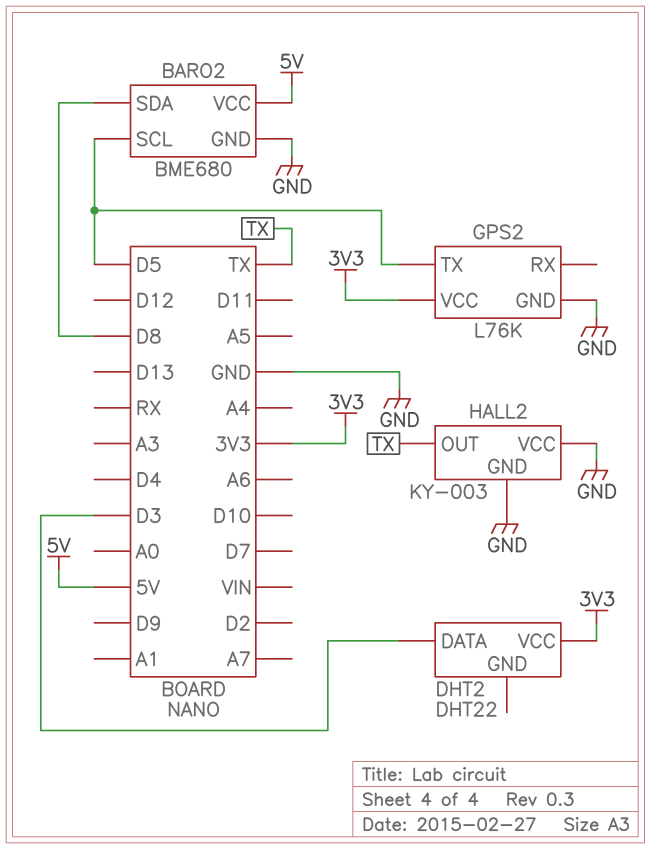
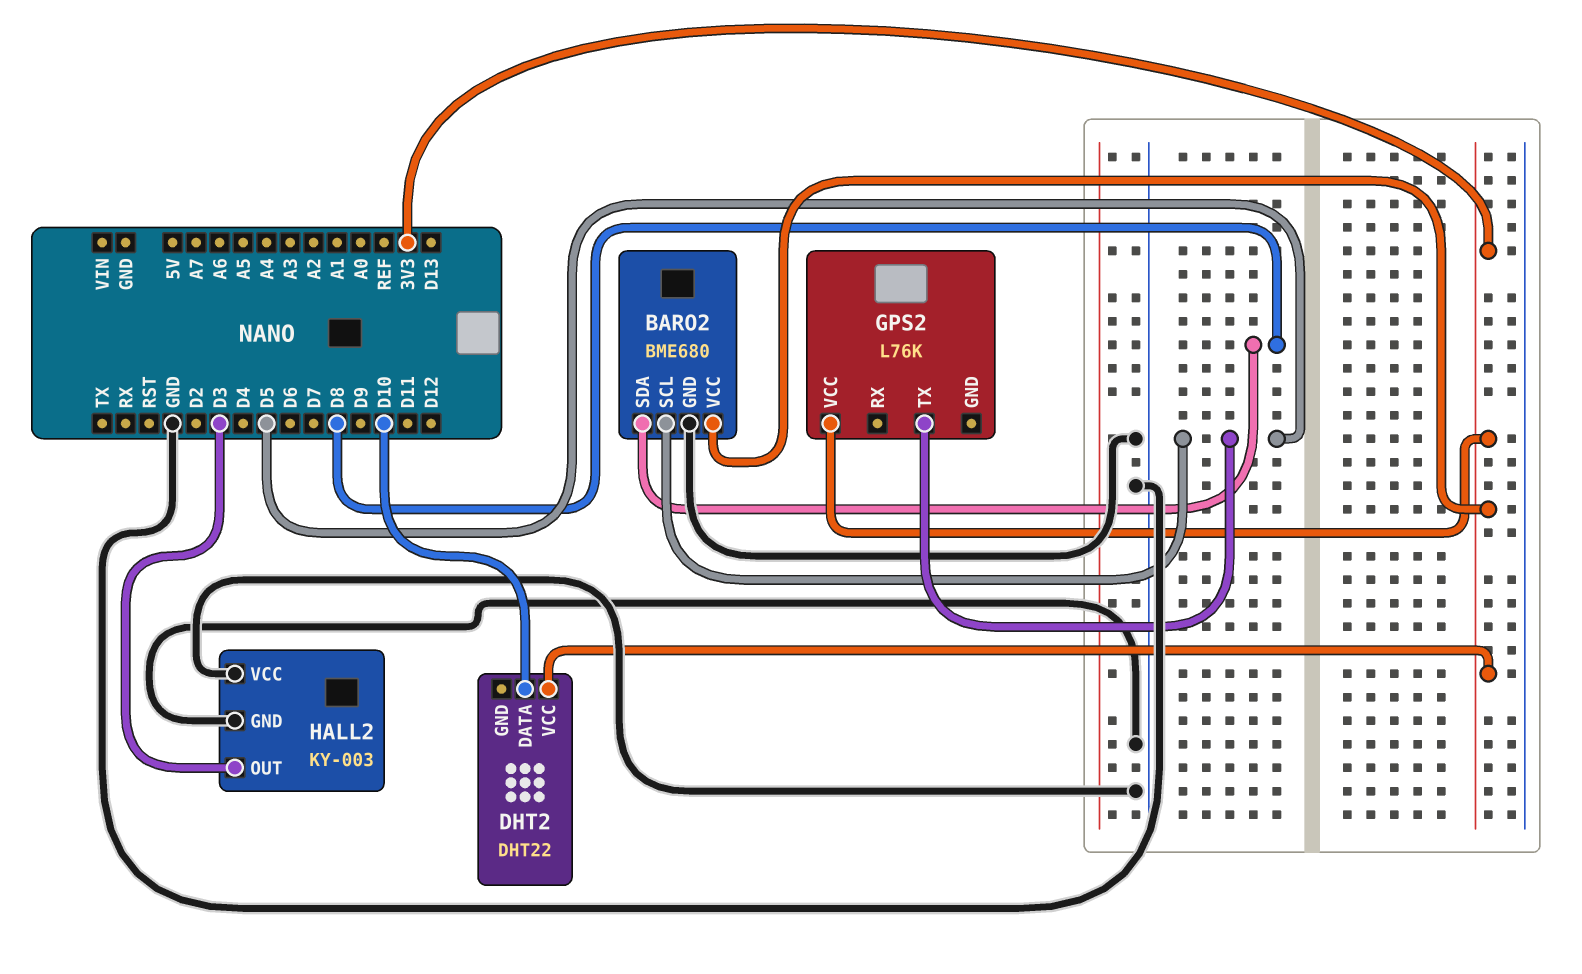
BARO2 pin VCC: 5V -> 3V3
DHT2 pin DATA: D3 -> D10
GPS2 pin GND: GND -> none
HALL2 pin OUT: TX -> D3

